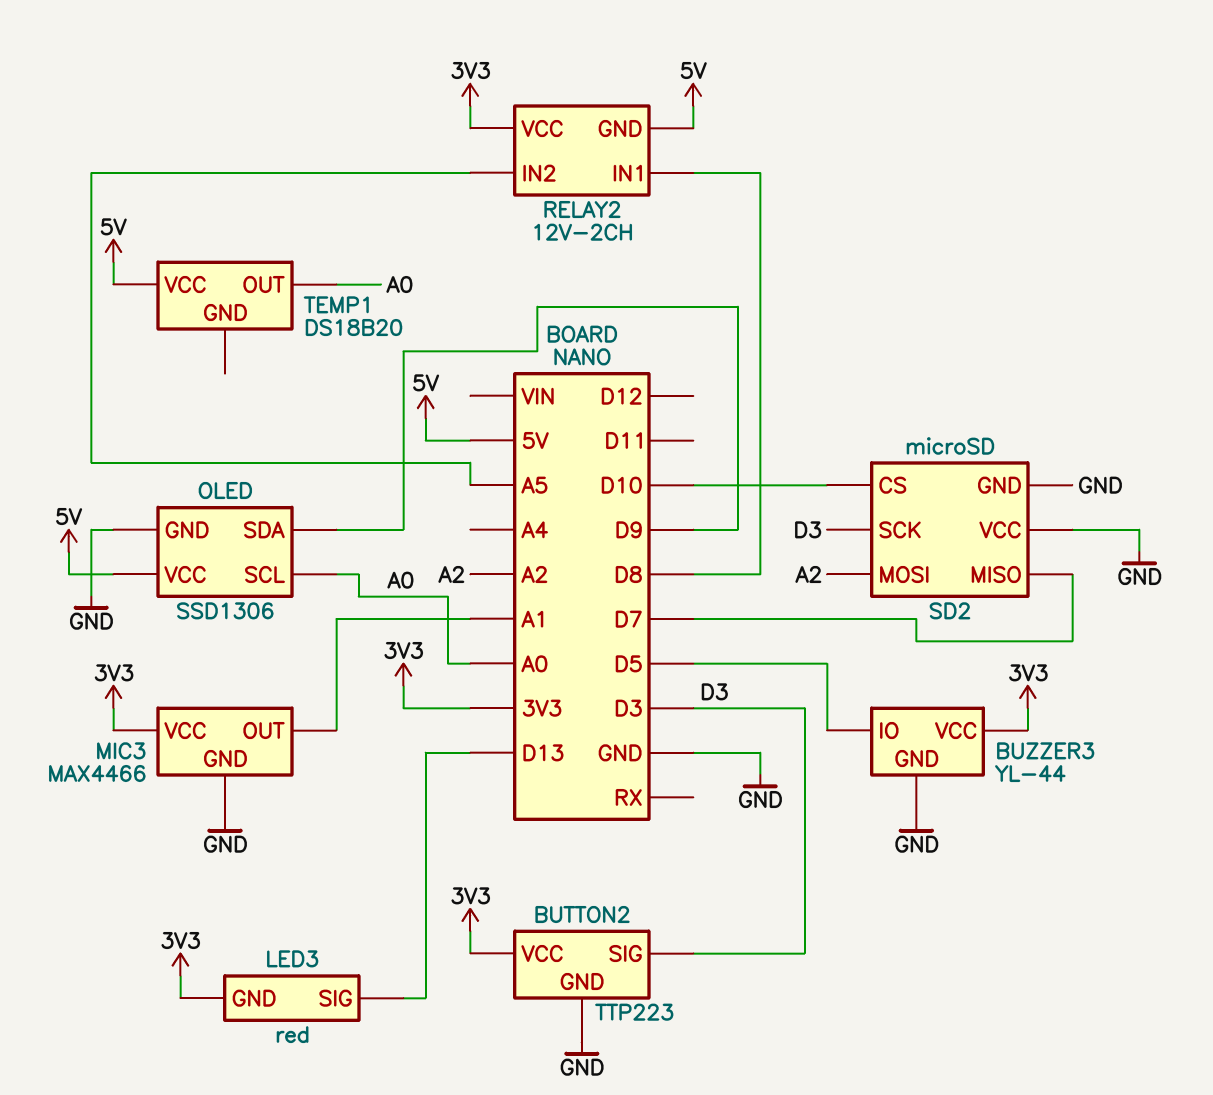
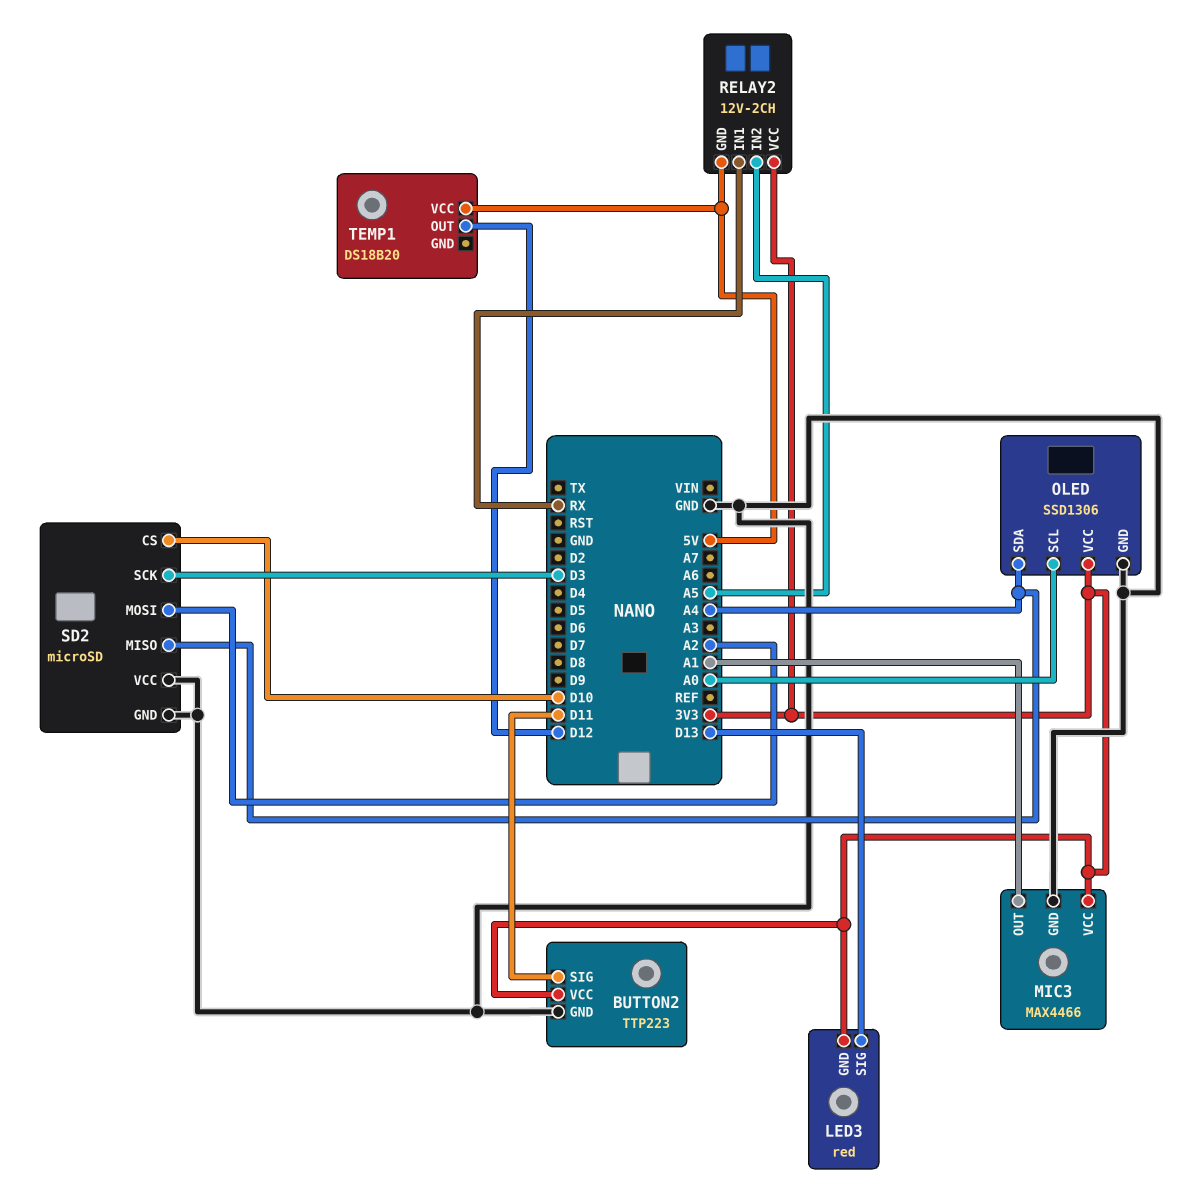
BUTTON2 pin SIG: D3 -> D11
BUZZER3: YL-44 -> none
BUZZER3 pin GND: GND -> none
BUZZER3 pin IO: D5 -> none
BUZZER3 pin VCC: 3V3 -> none
OLED pin SDA: D9 -> A4
OLED pin VCC: 5V -> 3V3
RELAY2 pin IN1: D8 -> RX
SD2 pin MISO: D7 -> A4
TEMP1 pin OUT: A0 -> D12

